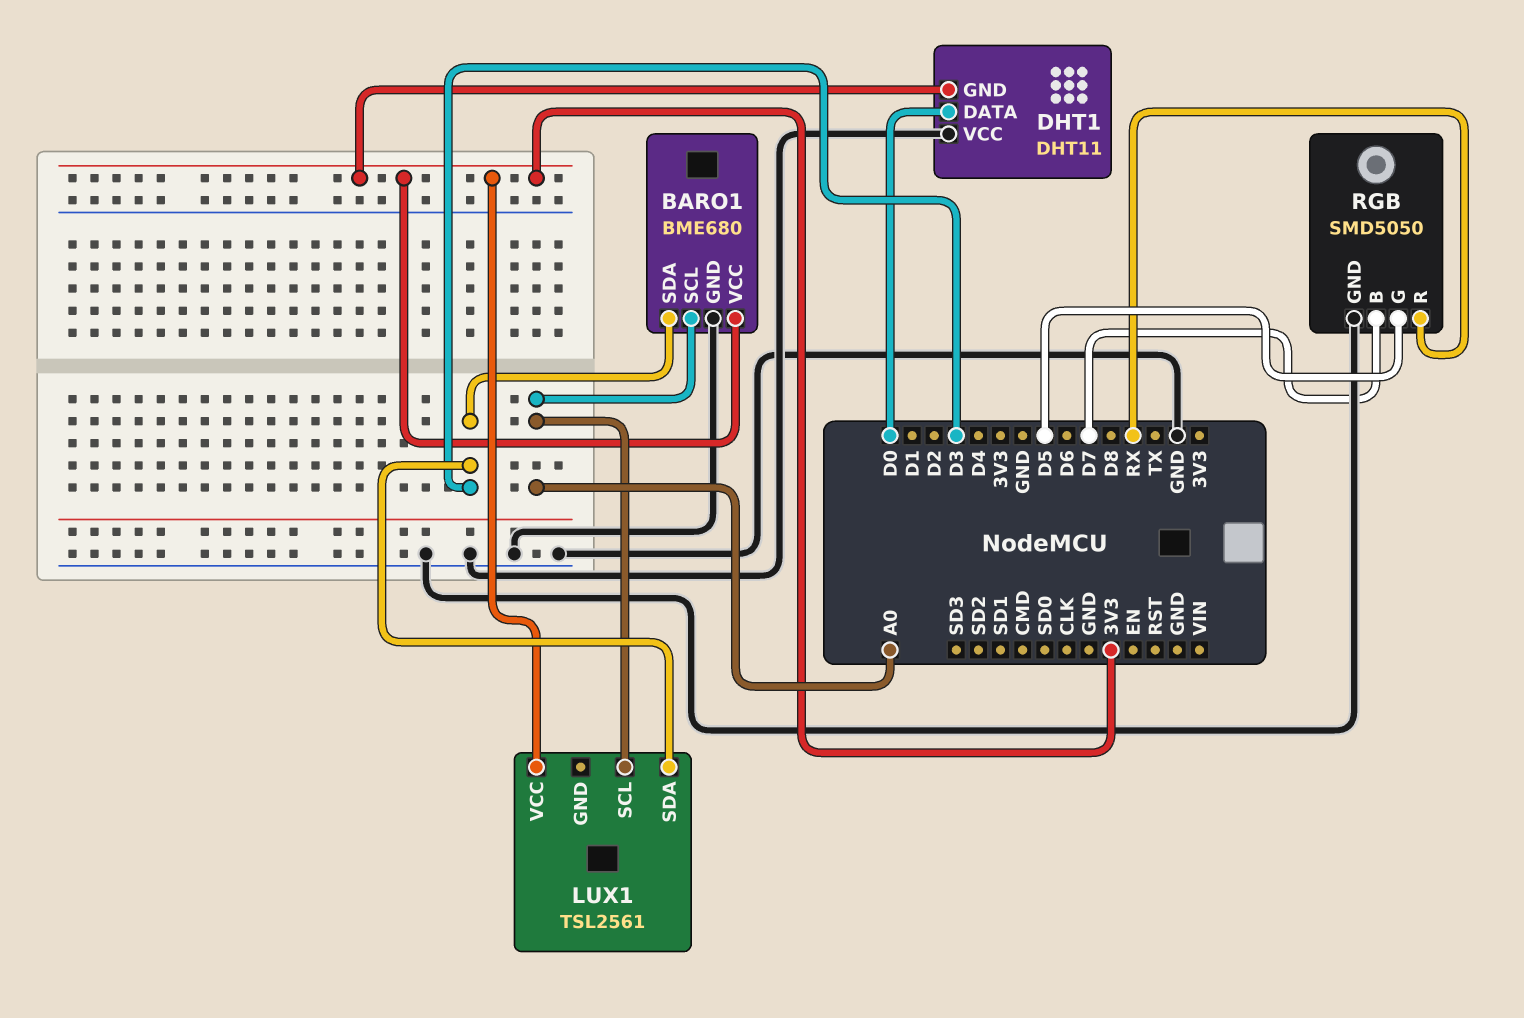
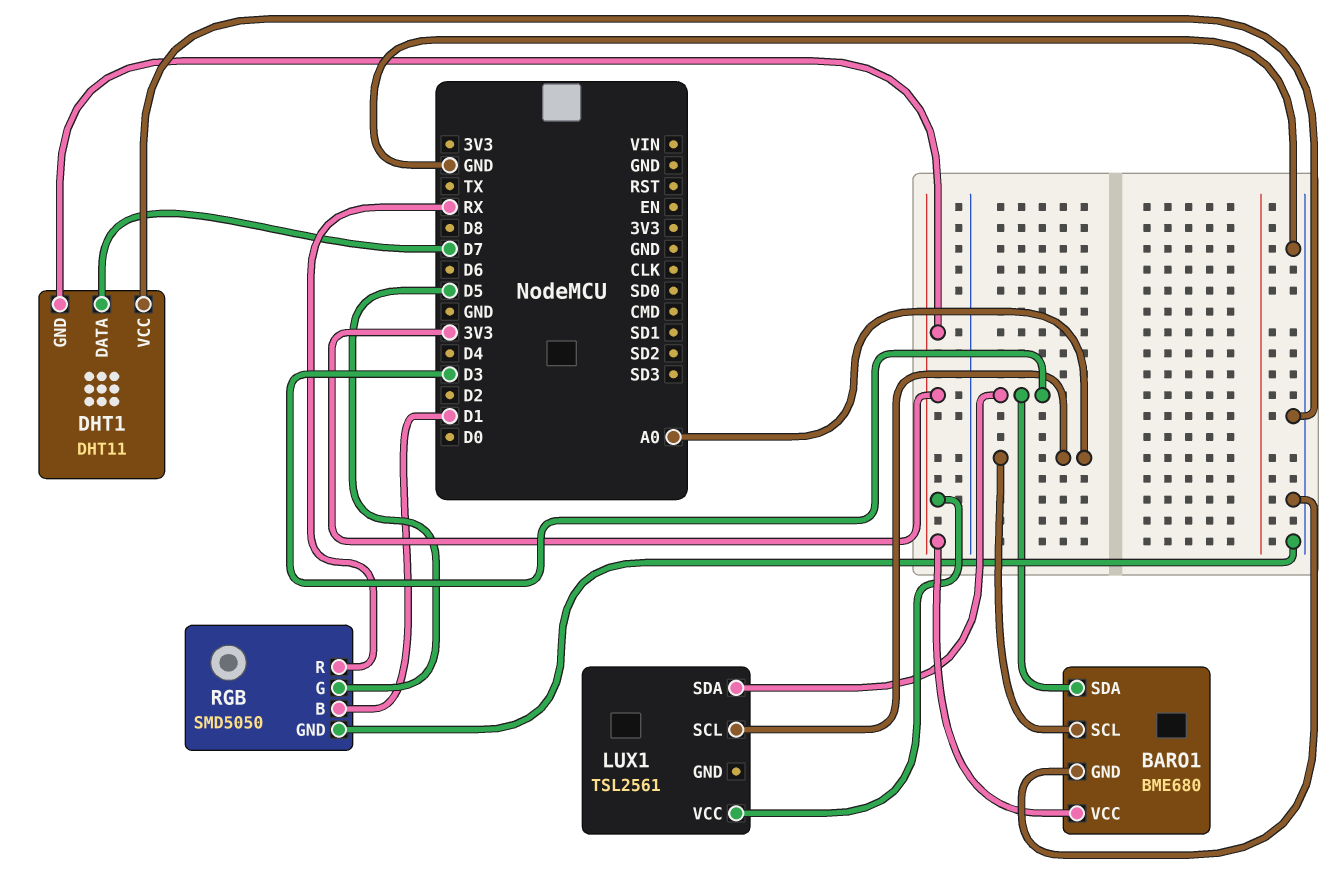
DHT1 pin DATA: D0 -> D7
RGB pin B: D7 -> D1

